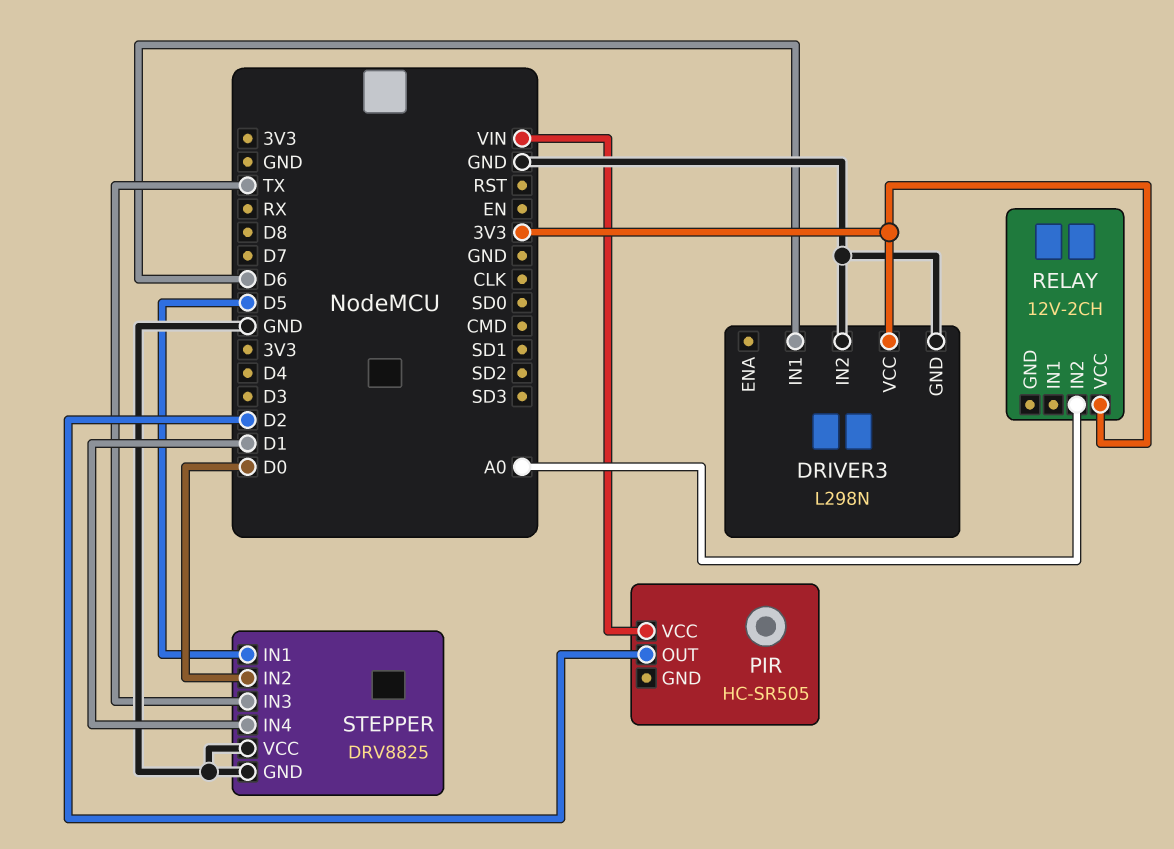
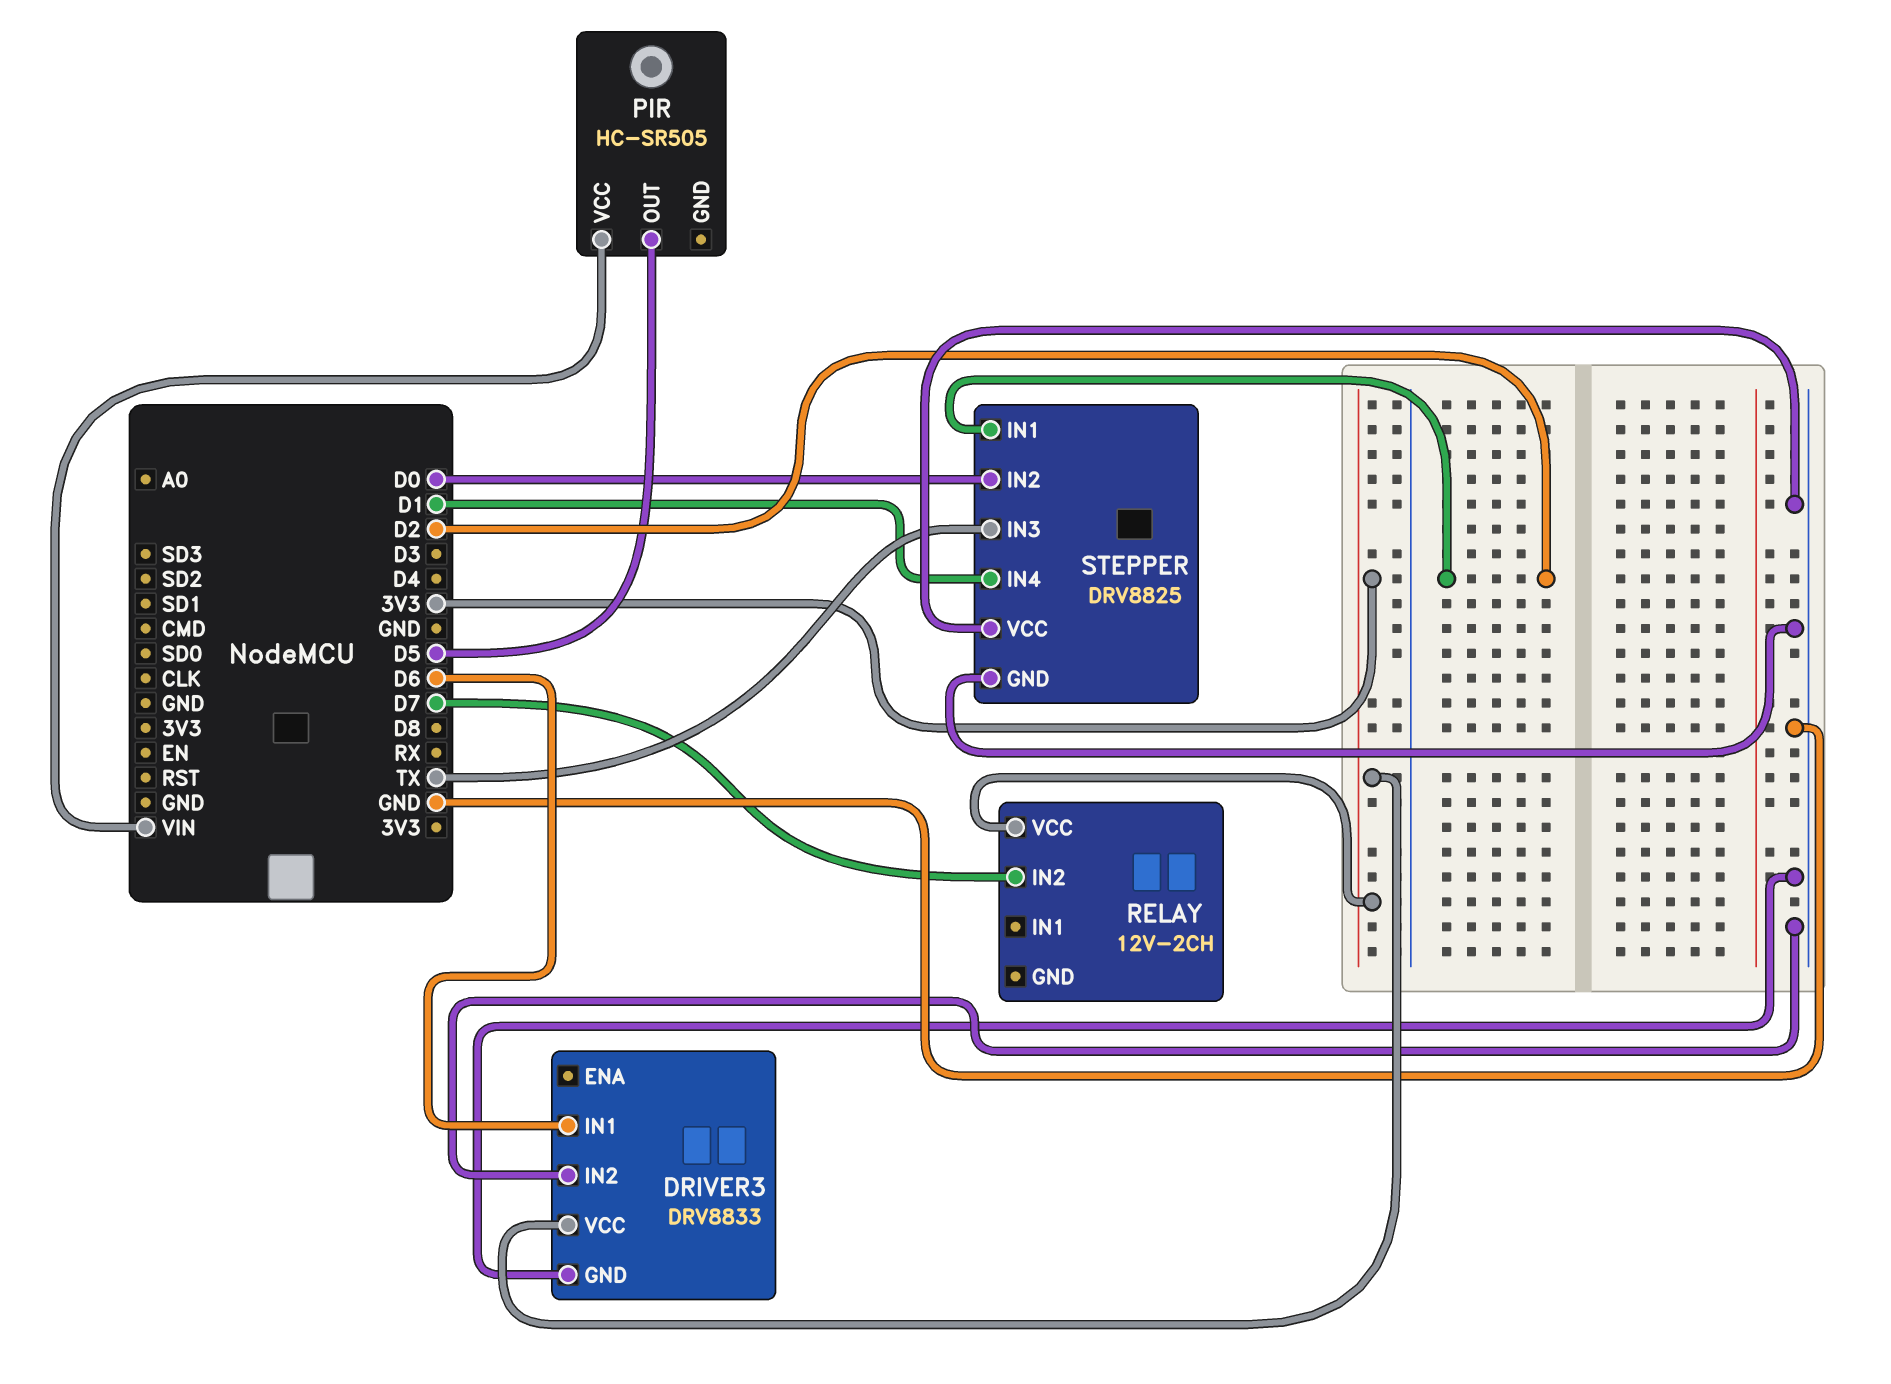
DRIVER3: L298N -> DRV8833
PIR pin OUT: D2 -> D5
RELAY pin IN2: A0 -> D7
STEPPER pin IN1: D5 -> D2

